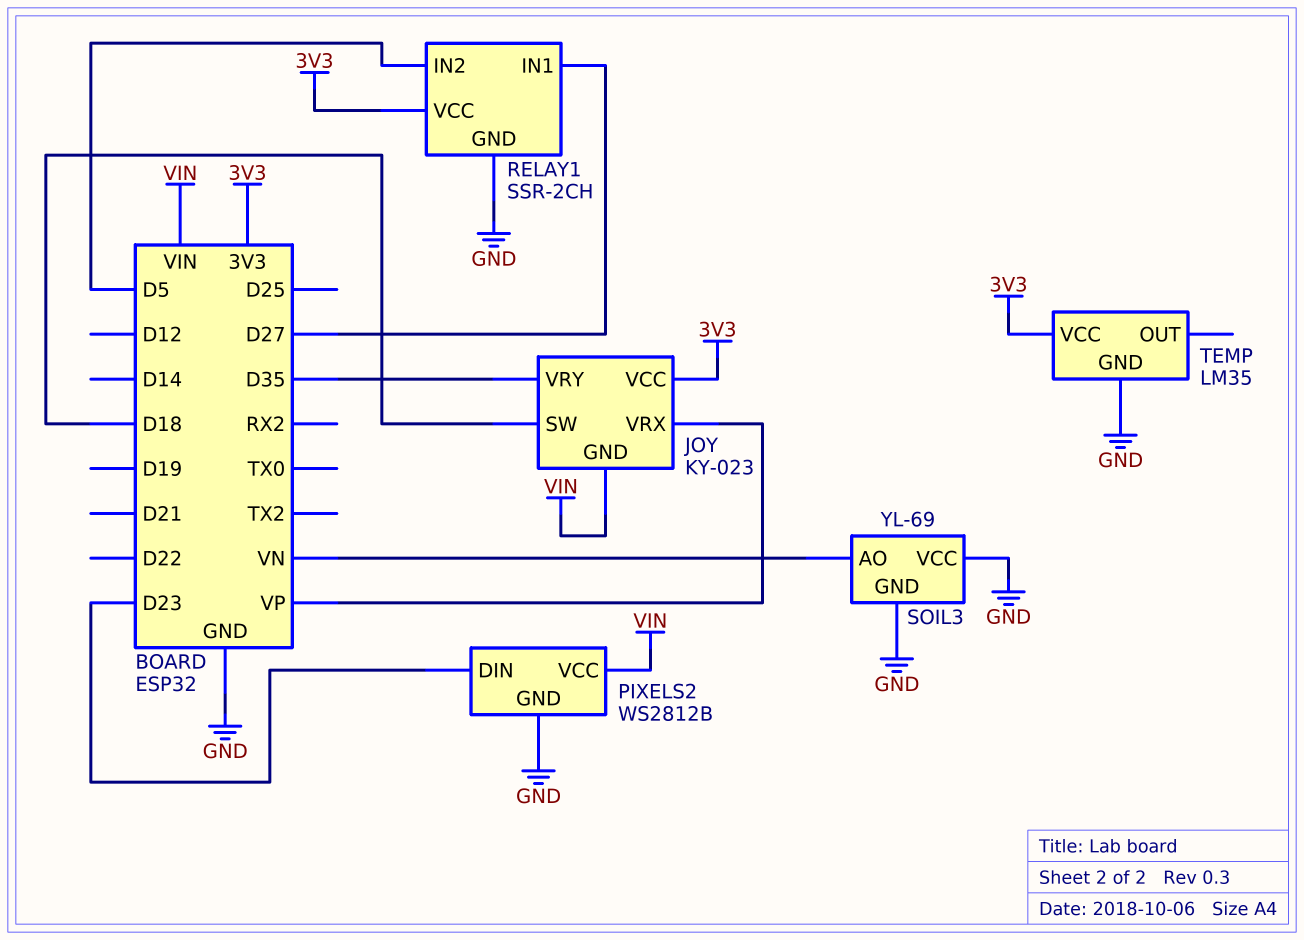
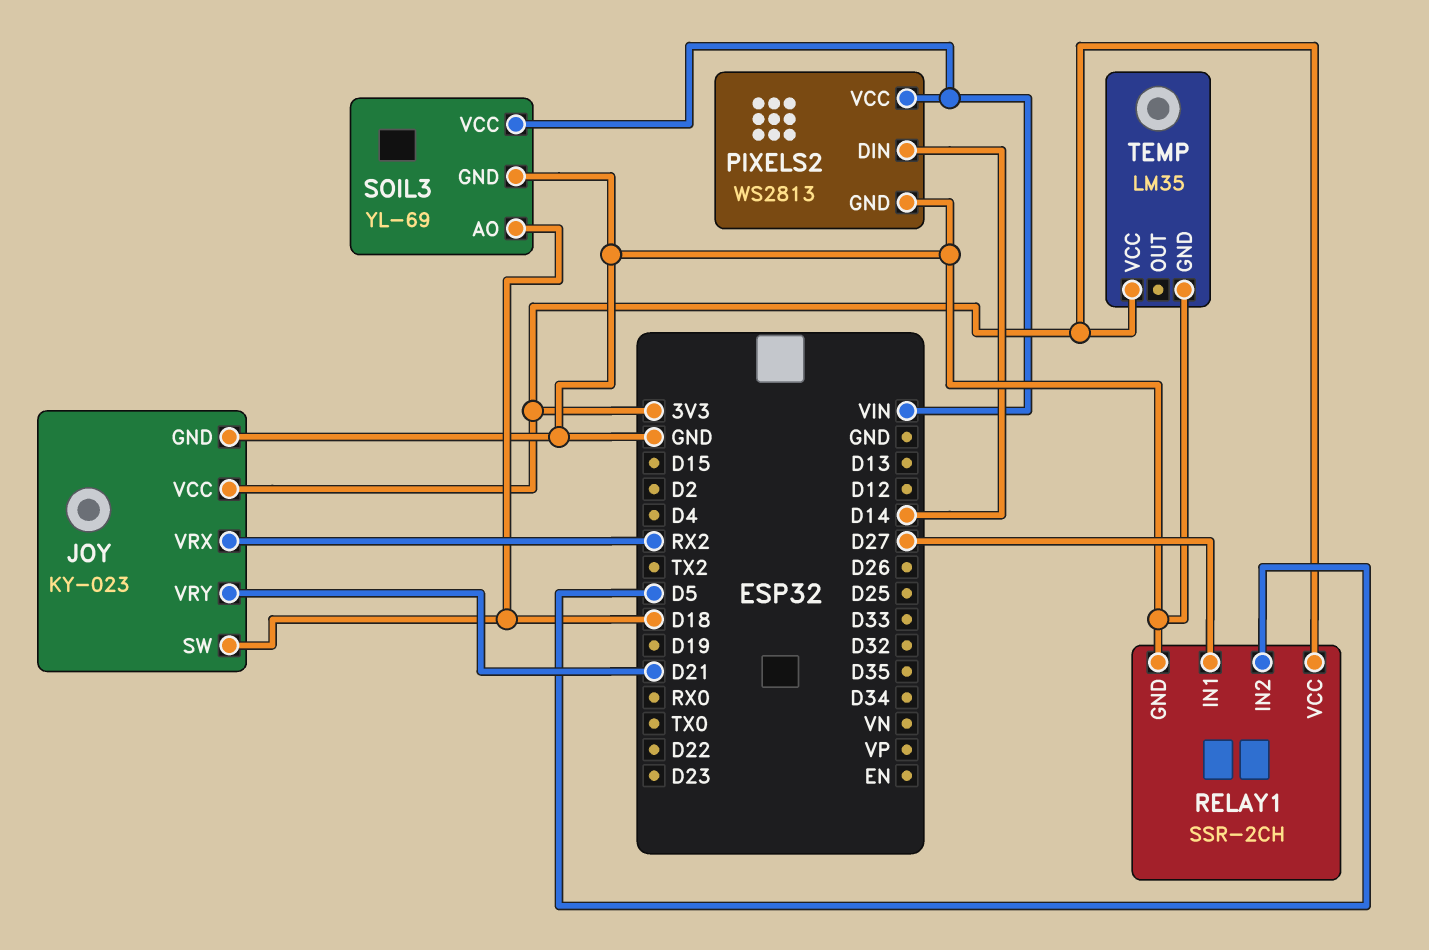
JOY pin GND: VIN -> GND
JOY pin VRX: VP -> RX2
JOY pin VRY: D35 -> D21
PIXELS2: WS2812B -> WS2813
PIXELS2 pin DIN: D23 -> D14
SOIL3 pin AO: VN -> D18
SOIL3 pin VCC: GND -> VIN

